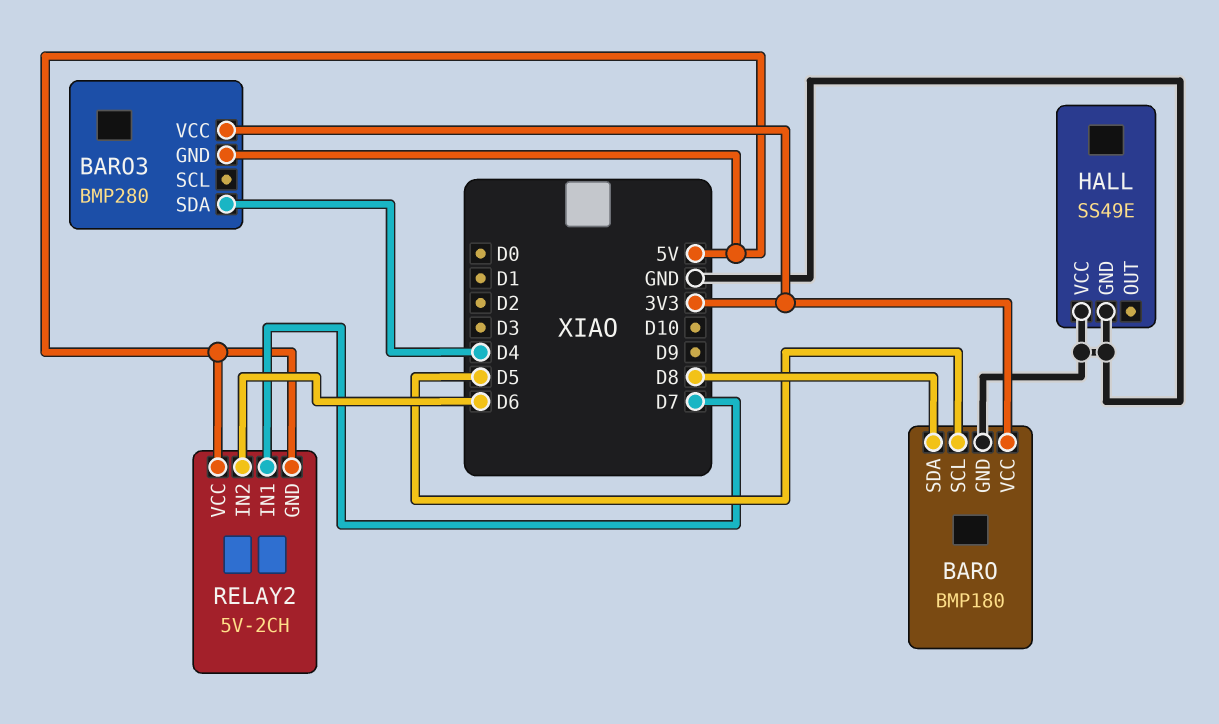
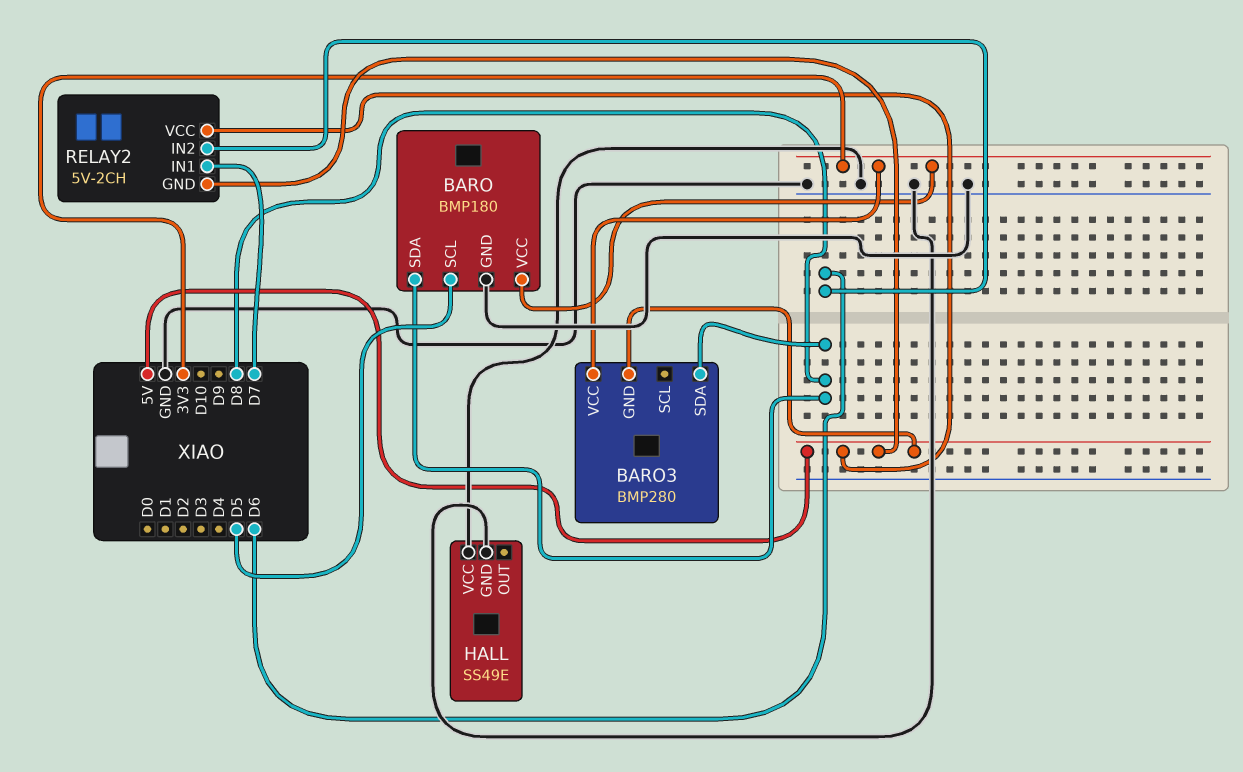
BARO3 pin SDA: D4 -> D8

